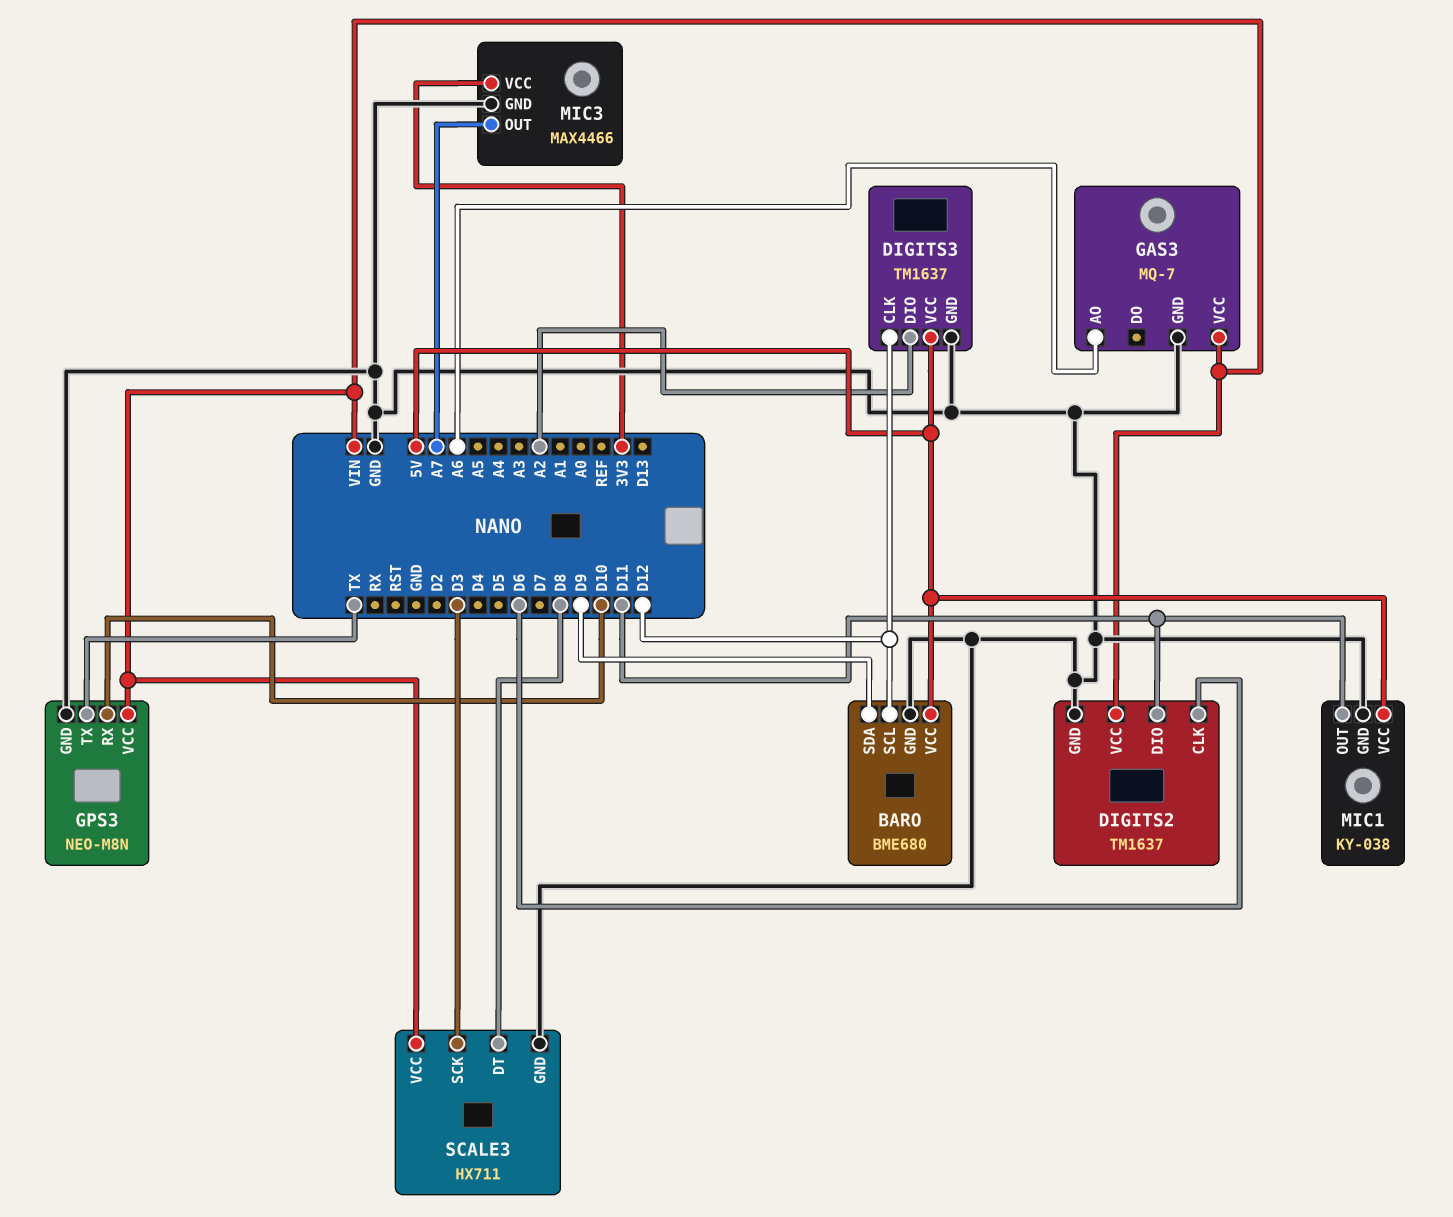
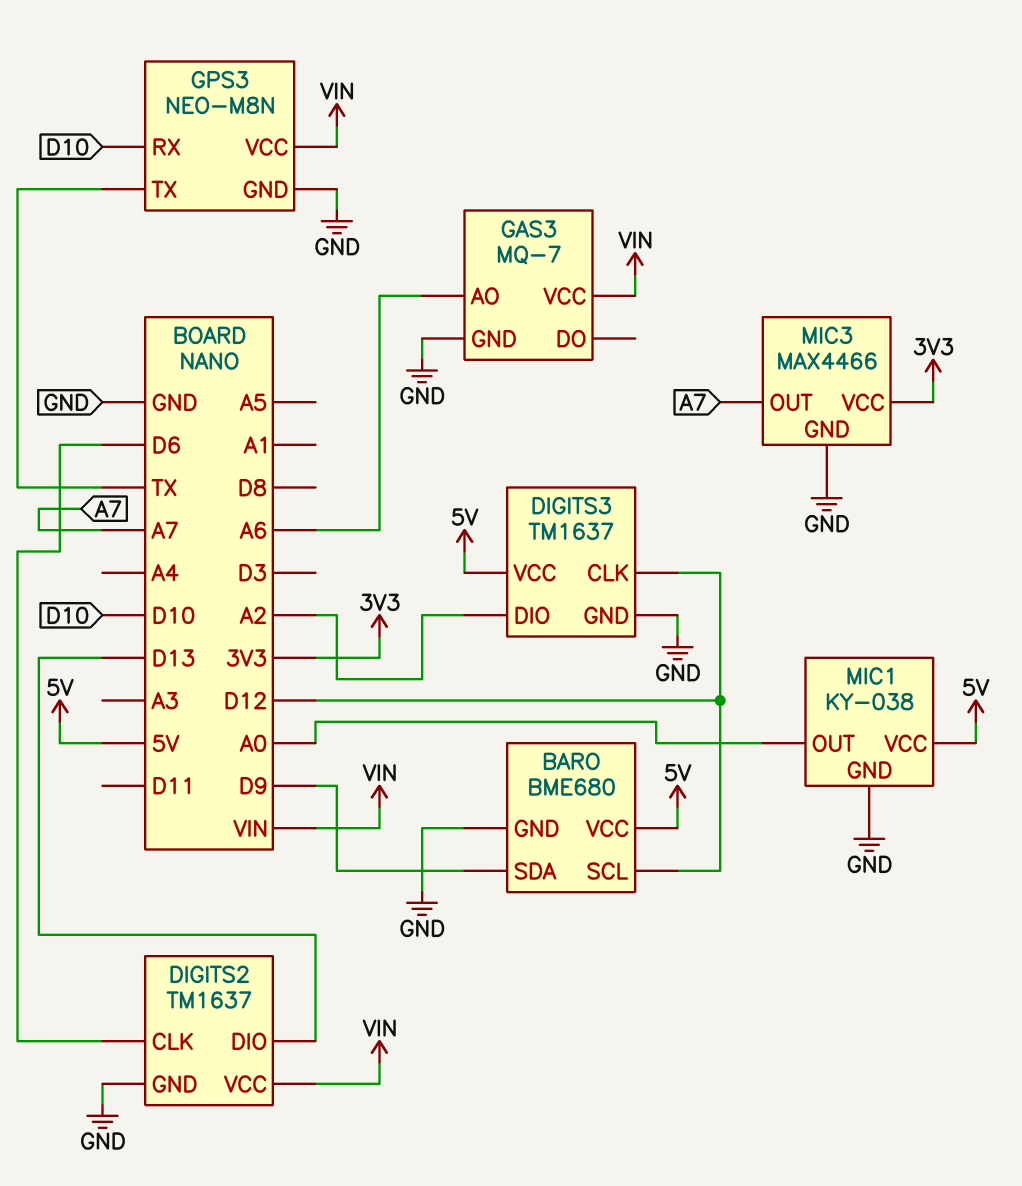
DIGITS2 pin DIO: D11 -> D13
MIC1 pin OUT: D11 -> A0
SCALE3: HX711 -> none
SCALE3 pin DT: D8 -> none
SCALE3 pin GND: GND -> none
SCALE3 pin SCK: D3 -> none
SCALE3 pin VCC: VIN -> none

